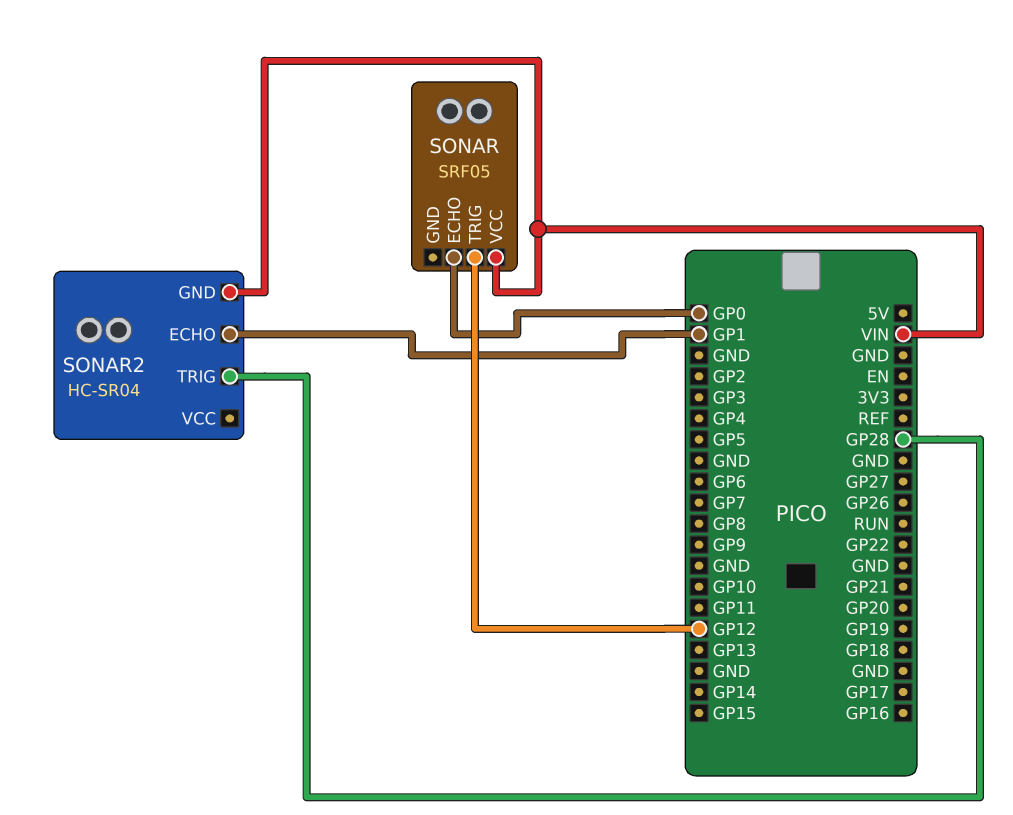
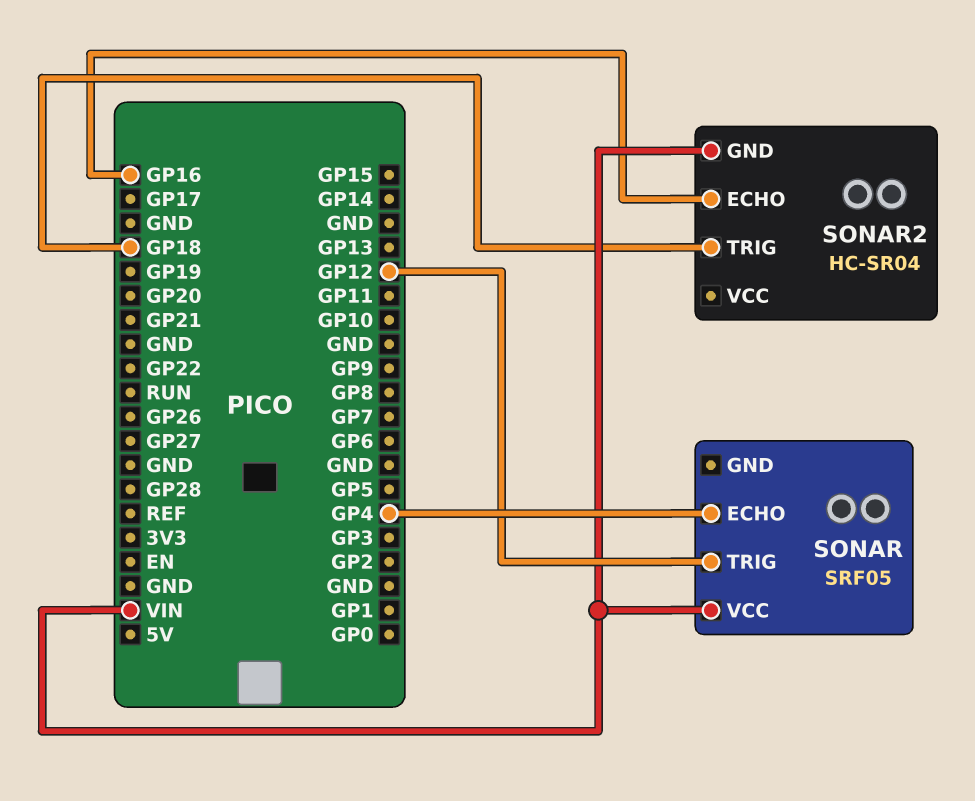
SONAR pin ECHO: GP0 -> GP4
SONAR2 pin ECHO: GP1 -> GP16
SONAR2 pin TRIG: GP28 -> GP18

